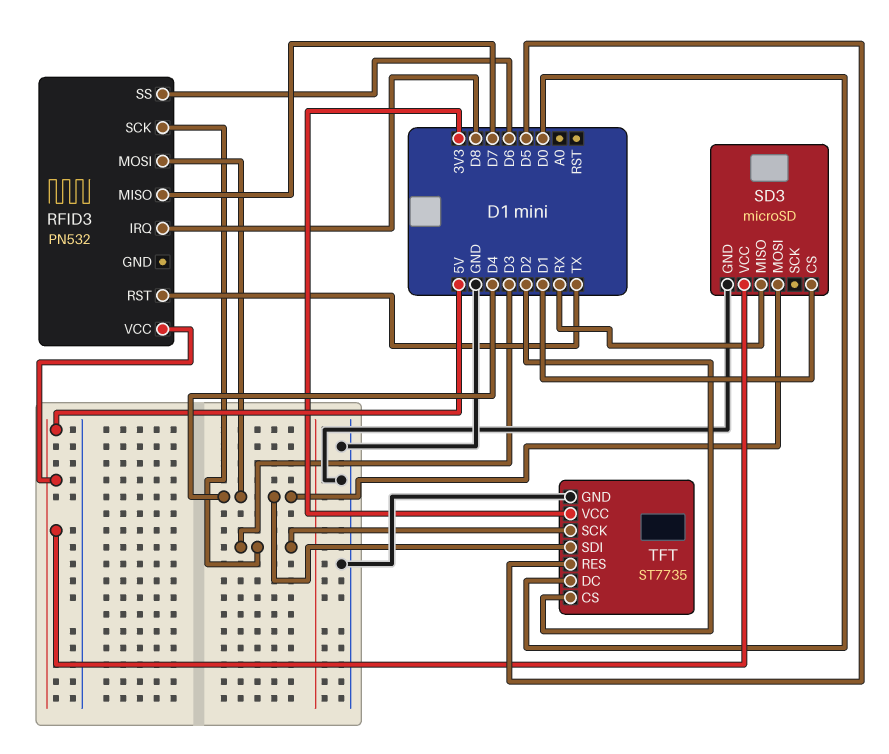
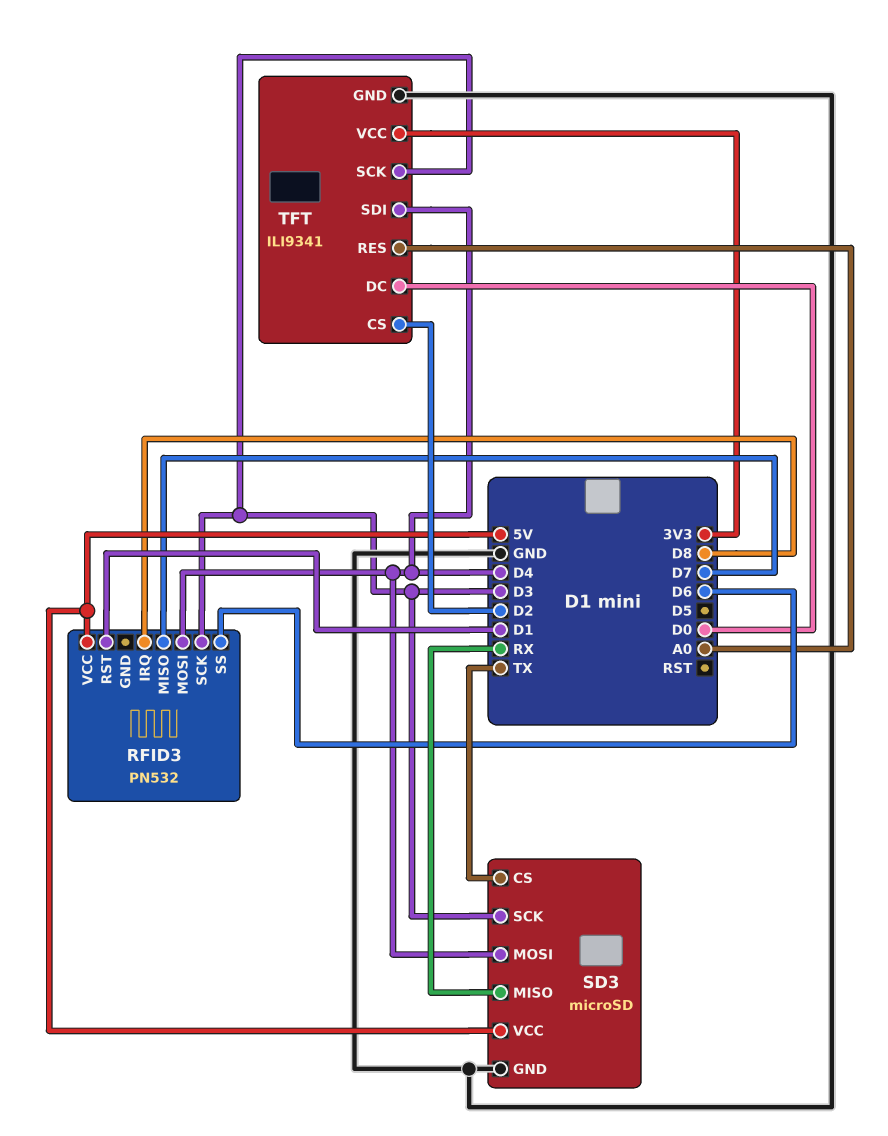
RFID3 pin RST: TX -> D1
SD3 pin CS: D1 -> TX
SD3 pin SCK: none -> D3
TFT: ST7735 -> ILI9341
TFT pin RES: D5 -> A0

